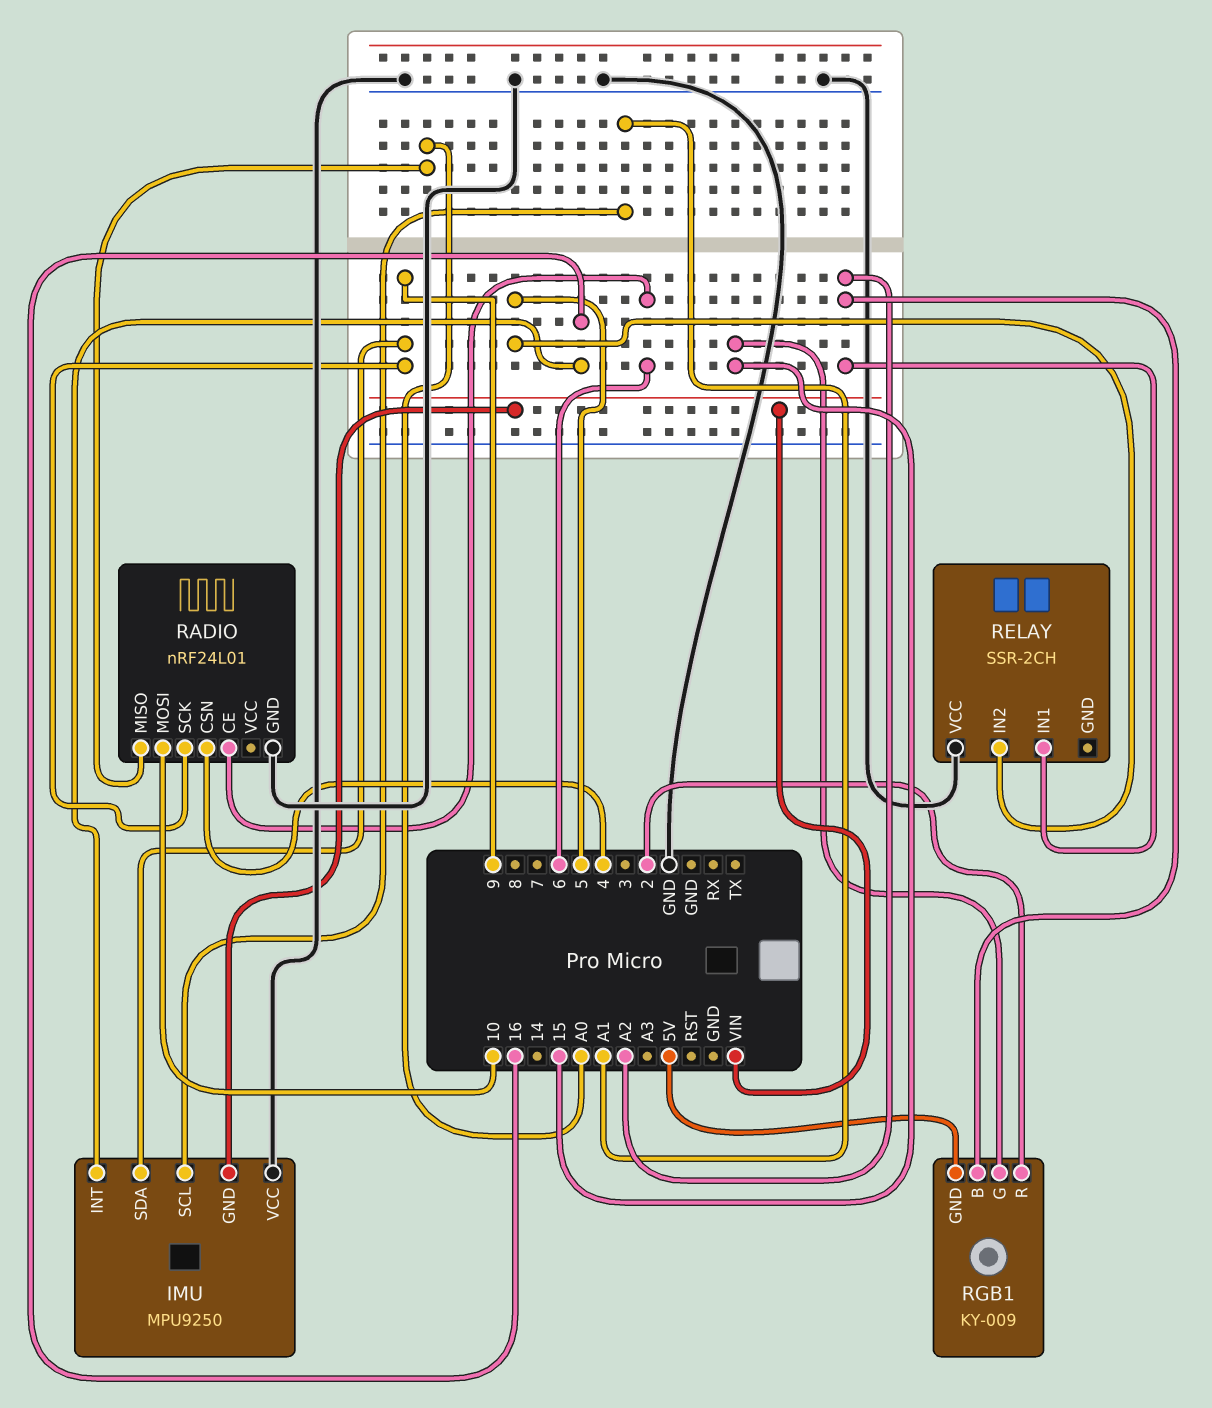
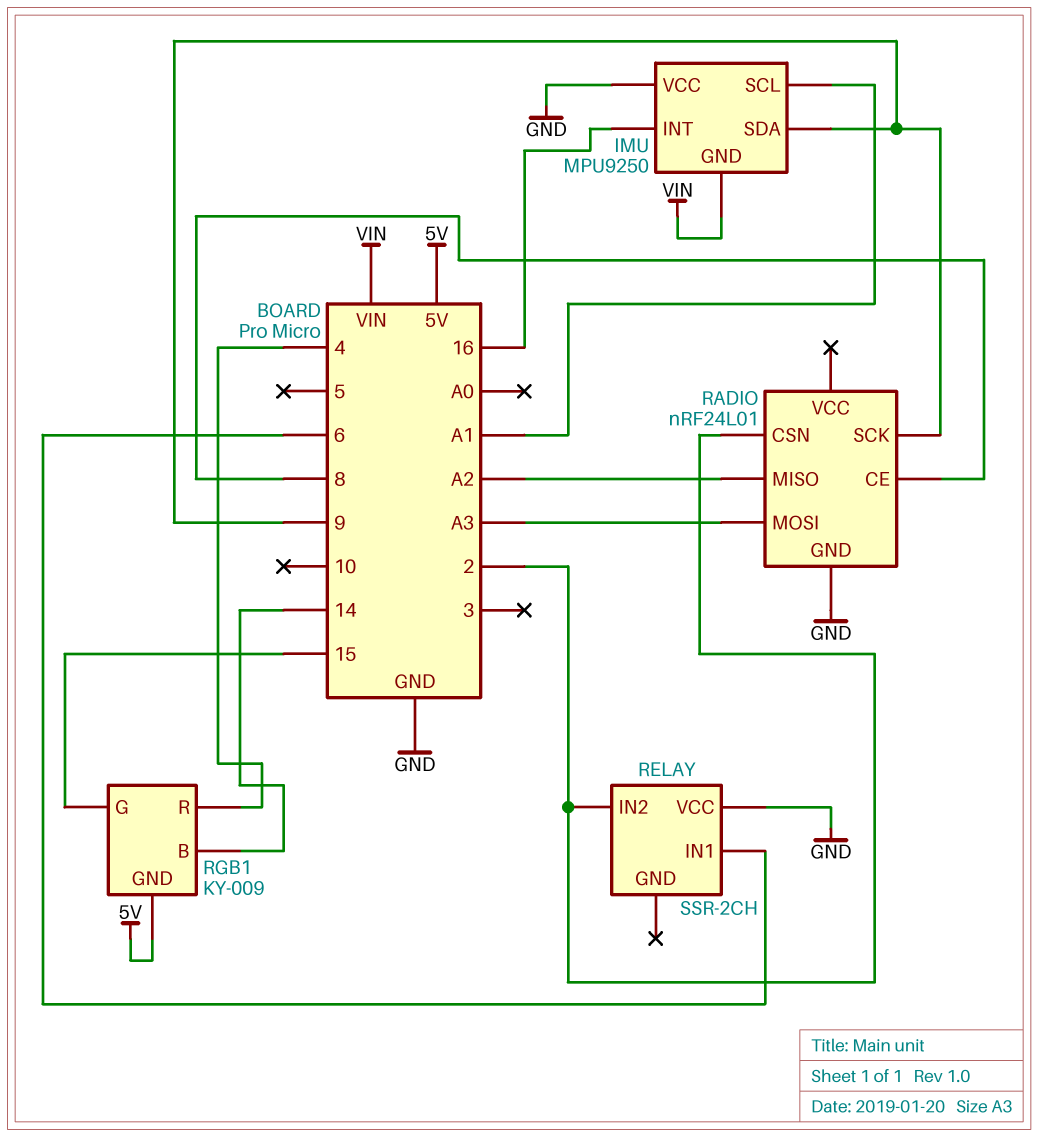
RADIO pin CE: 6 -> 8
RADIO pin CSN: 4 -> 2
RADIO pin MISO: A0 -> A2
RADIO pin MOSI: 10 -> A3
RELAY pin IN1: A2 -> 6
RELAY pin IN2: 5 -> 2
RGB1 pin B: A2 -> 14
RGB1 pin R: 2 -> 4

